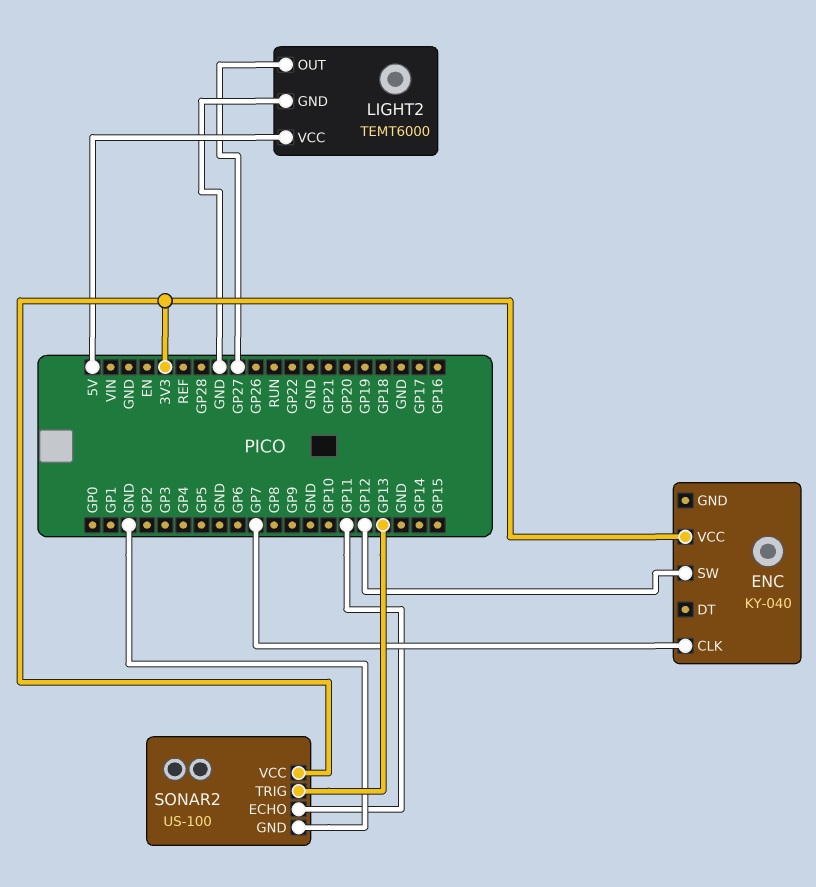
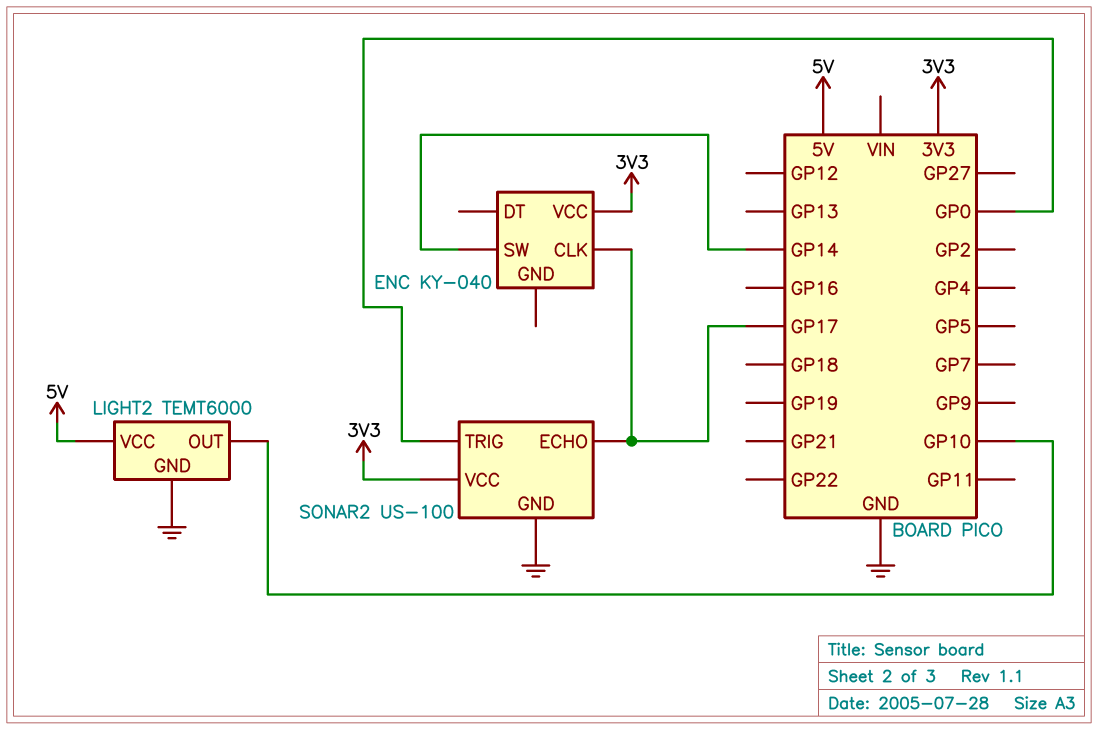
ENC pin CLK: GP7 -> GP17
ENC pin SW: GP12 -> GP14
LIGHT2 pin OUT: GP27 -> GP10
SONAR2 pin ECHO: GP11 -> GP17
SONAR2 pin TRIG: GP13 -> GP0

